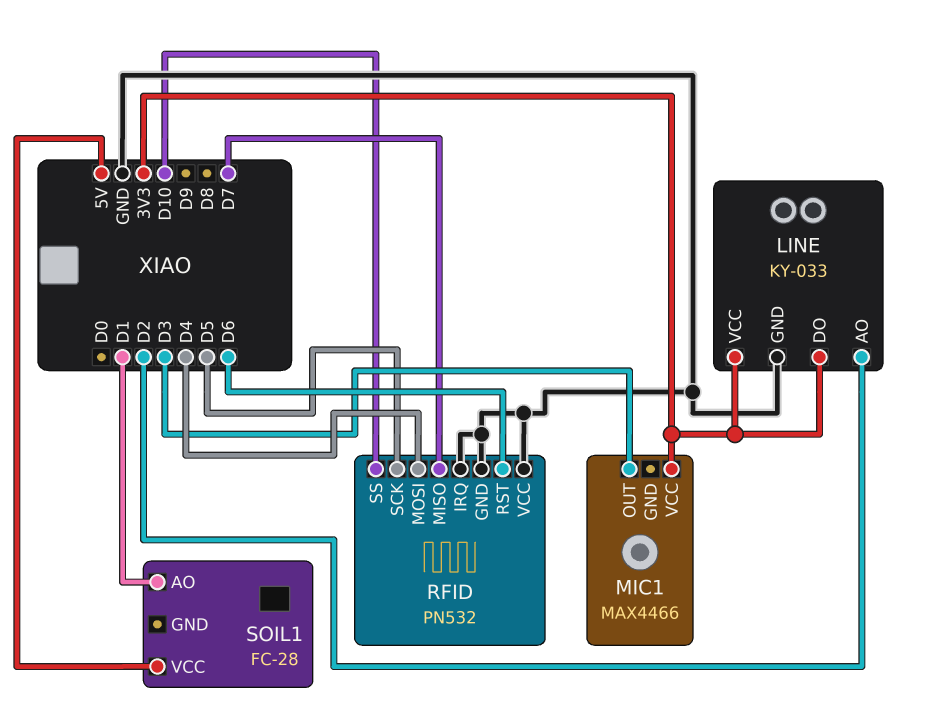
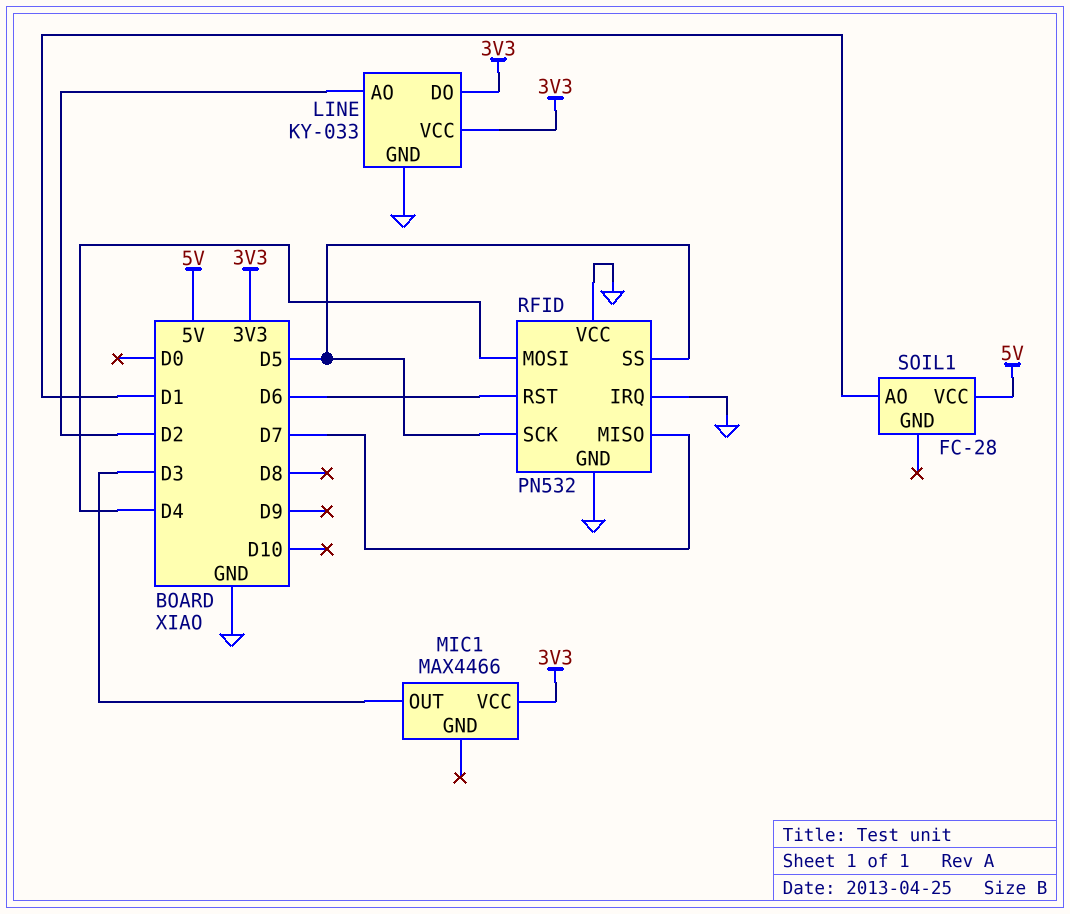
RFID pin SS: D10 -> D5

